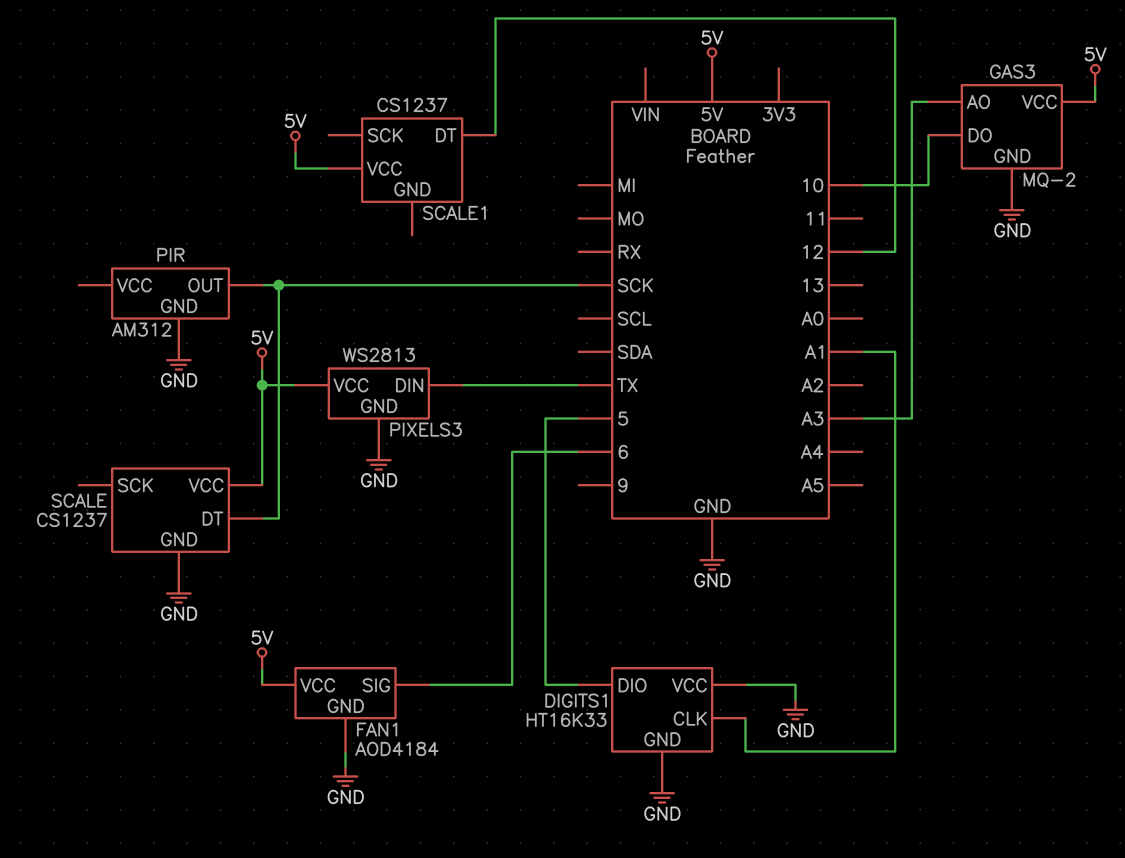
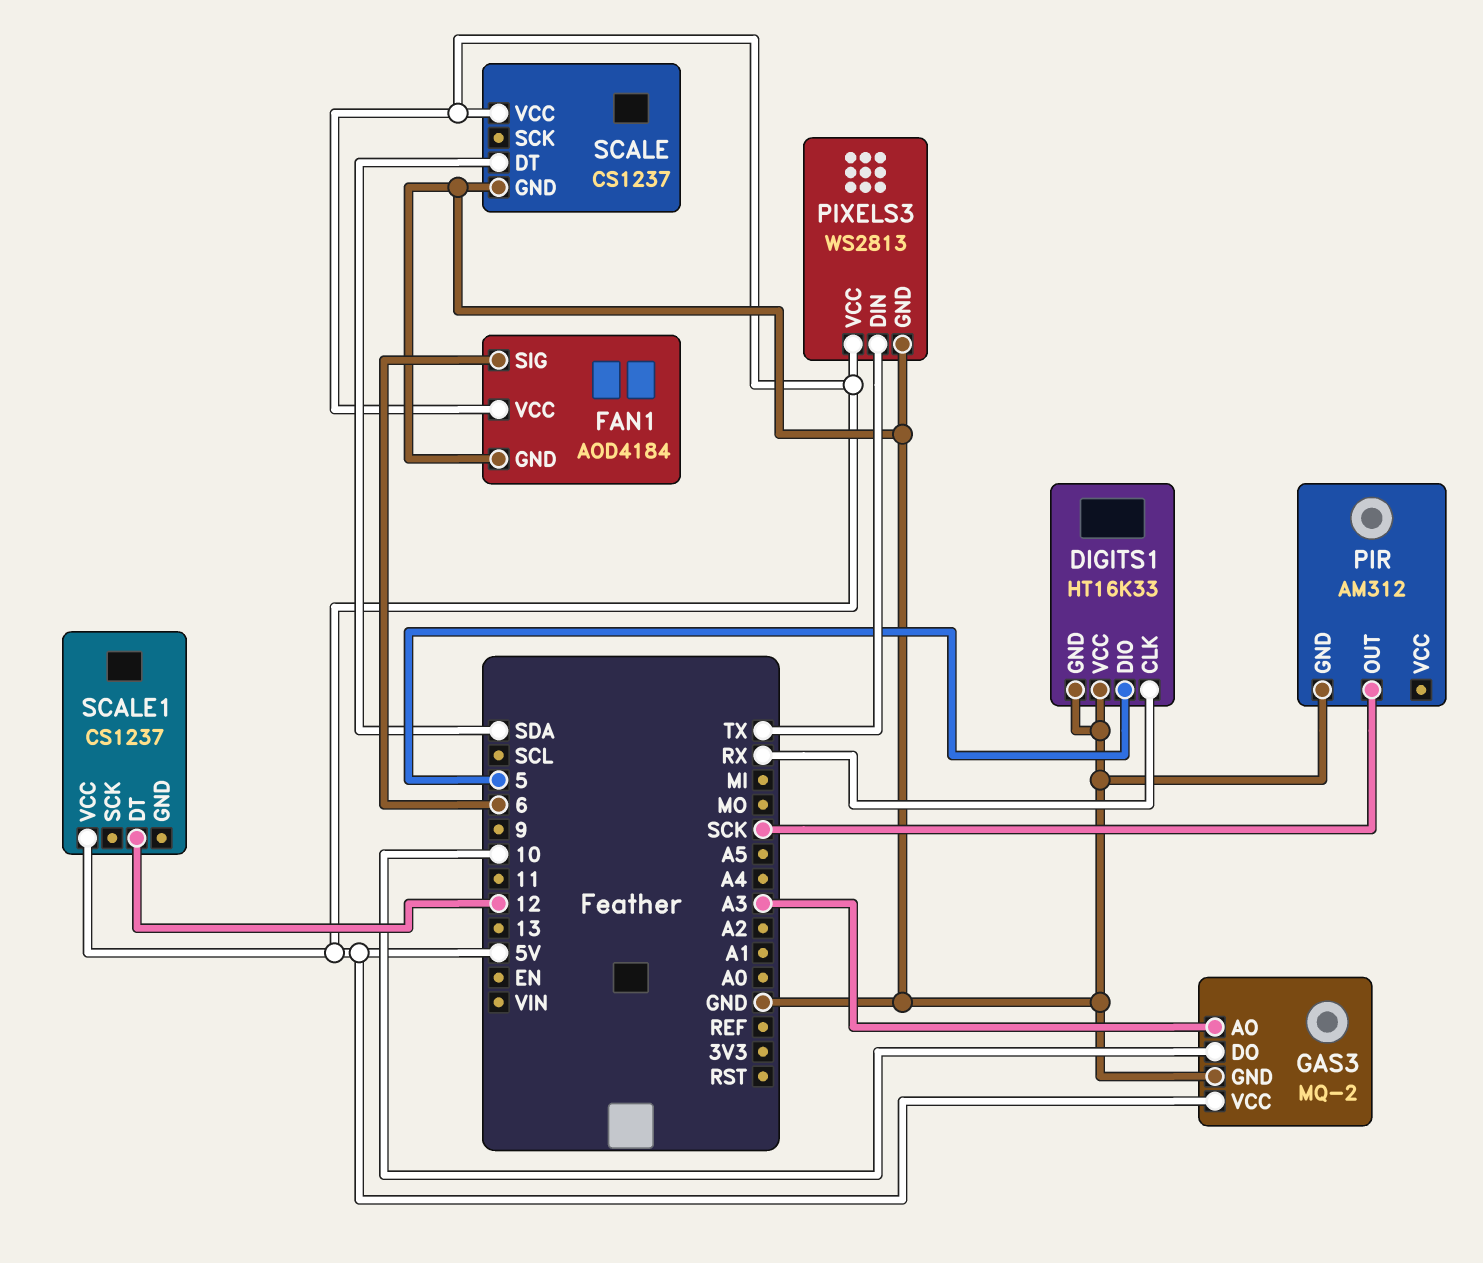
DIGITS1 pin CLK: A1 -> RX
SCALE pin DT: SCK -> SDA

